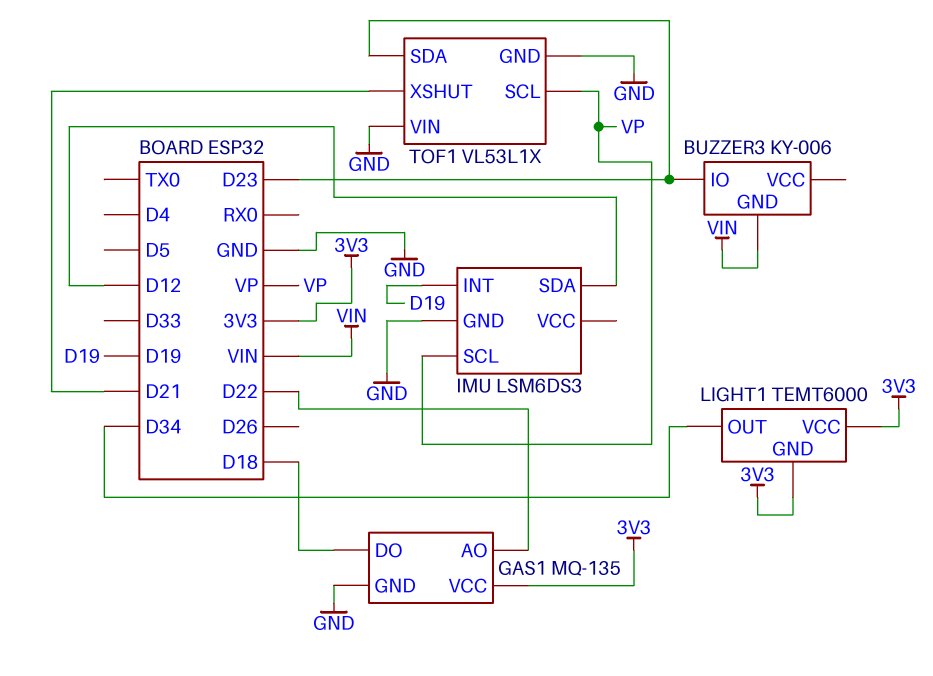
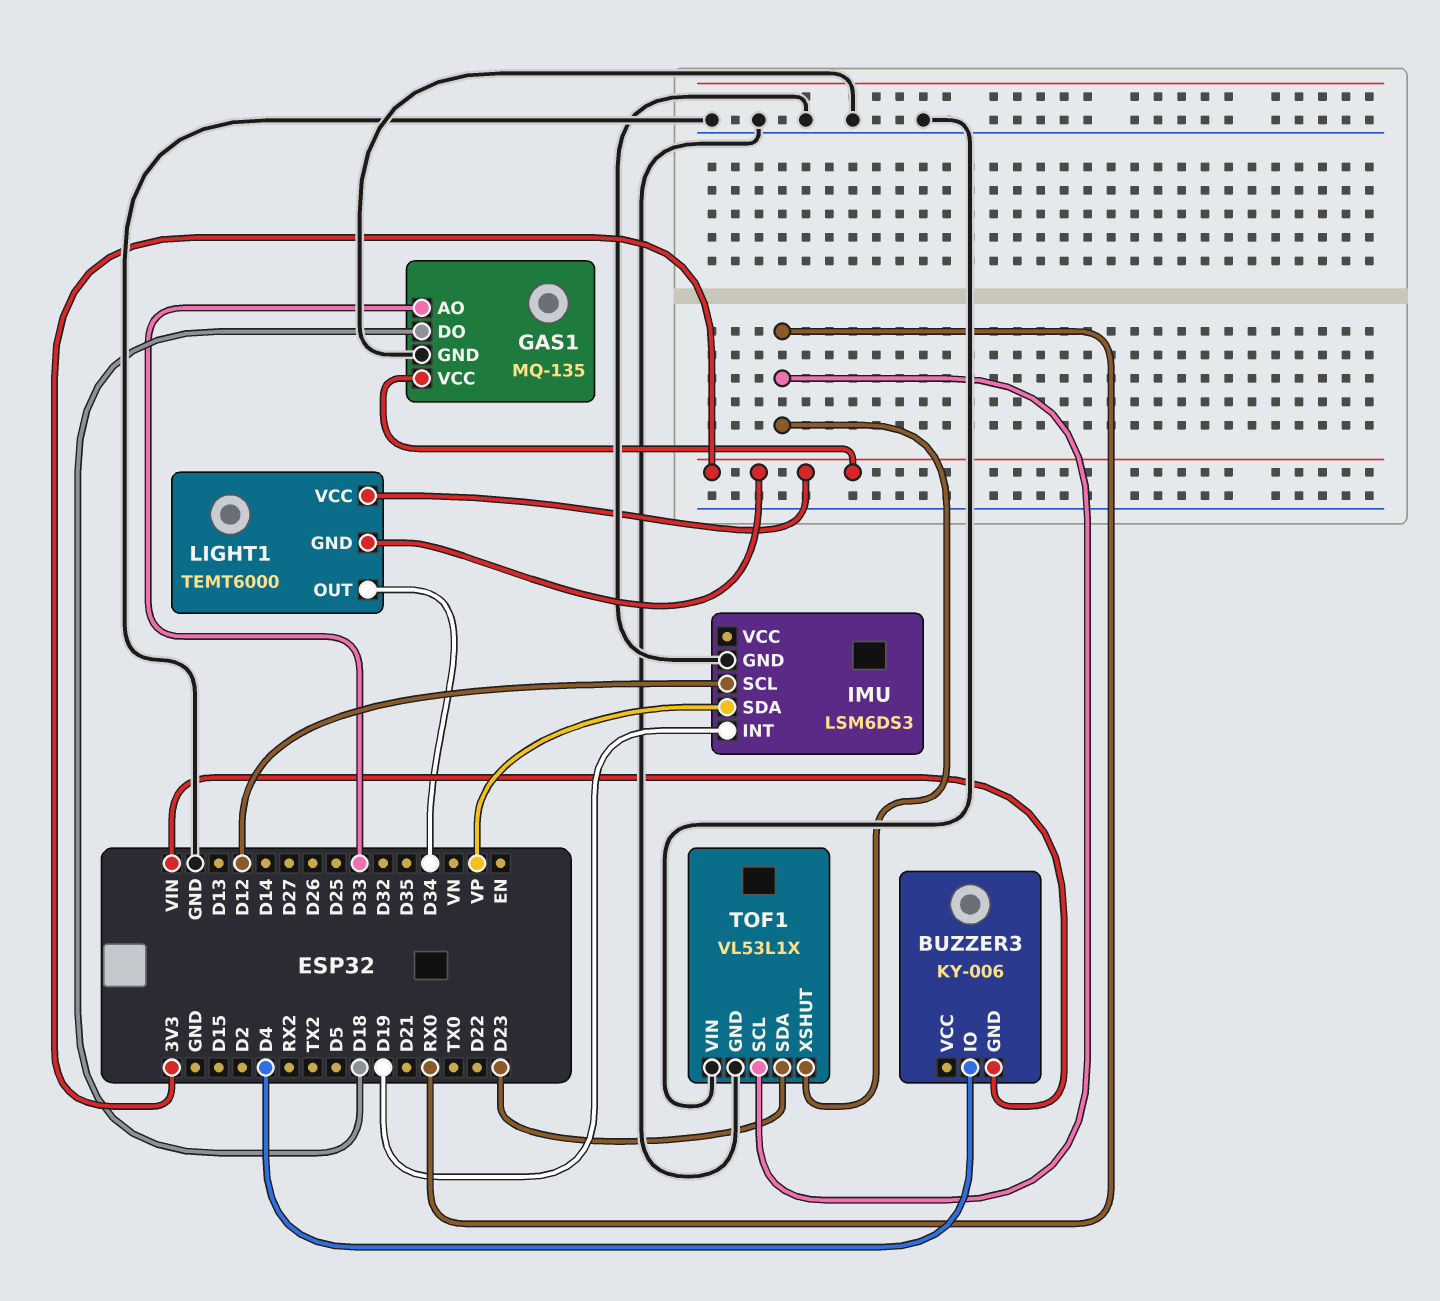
BUZZER3 pin IO: D23 -> D4
GAS1 pin AO: D22 -> D33
IMU pin SCL: VP -> D12
IMU pin SDA: D12 -> VP
TOF1 pin SCL: VP -> RX0
TOF1 pin XSHUT: D21 -> RX0

